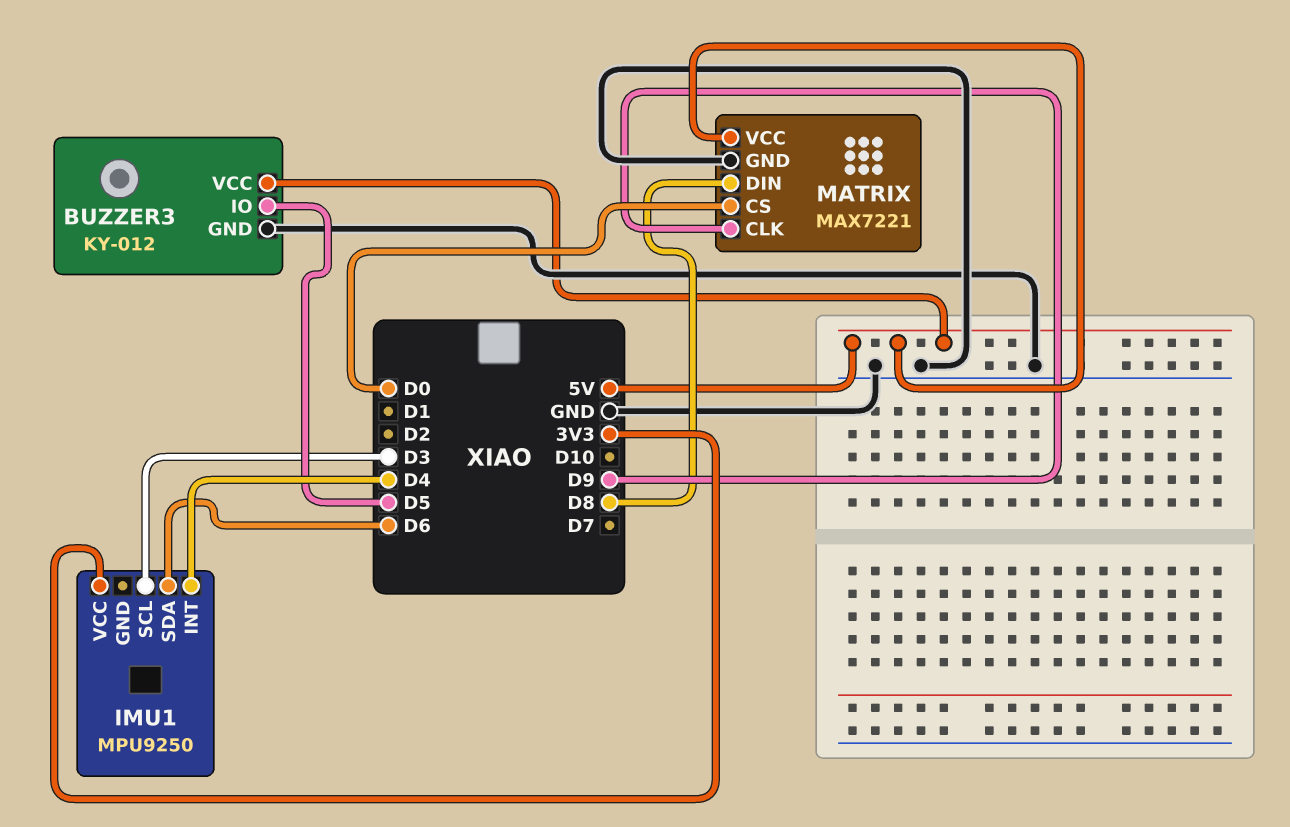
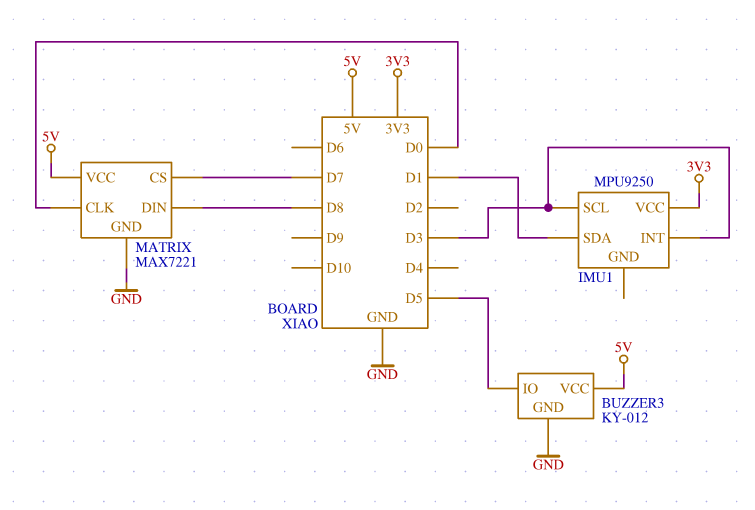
IMU1 pin INT: D4 -> D3
IMU1 pin SDA: D6 -> D1
MATRIX pin CLK: D9 -> D0
MATRIX pin CS: D0 -> D7

